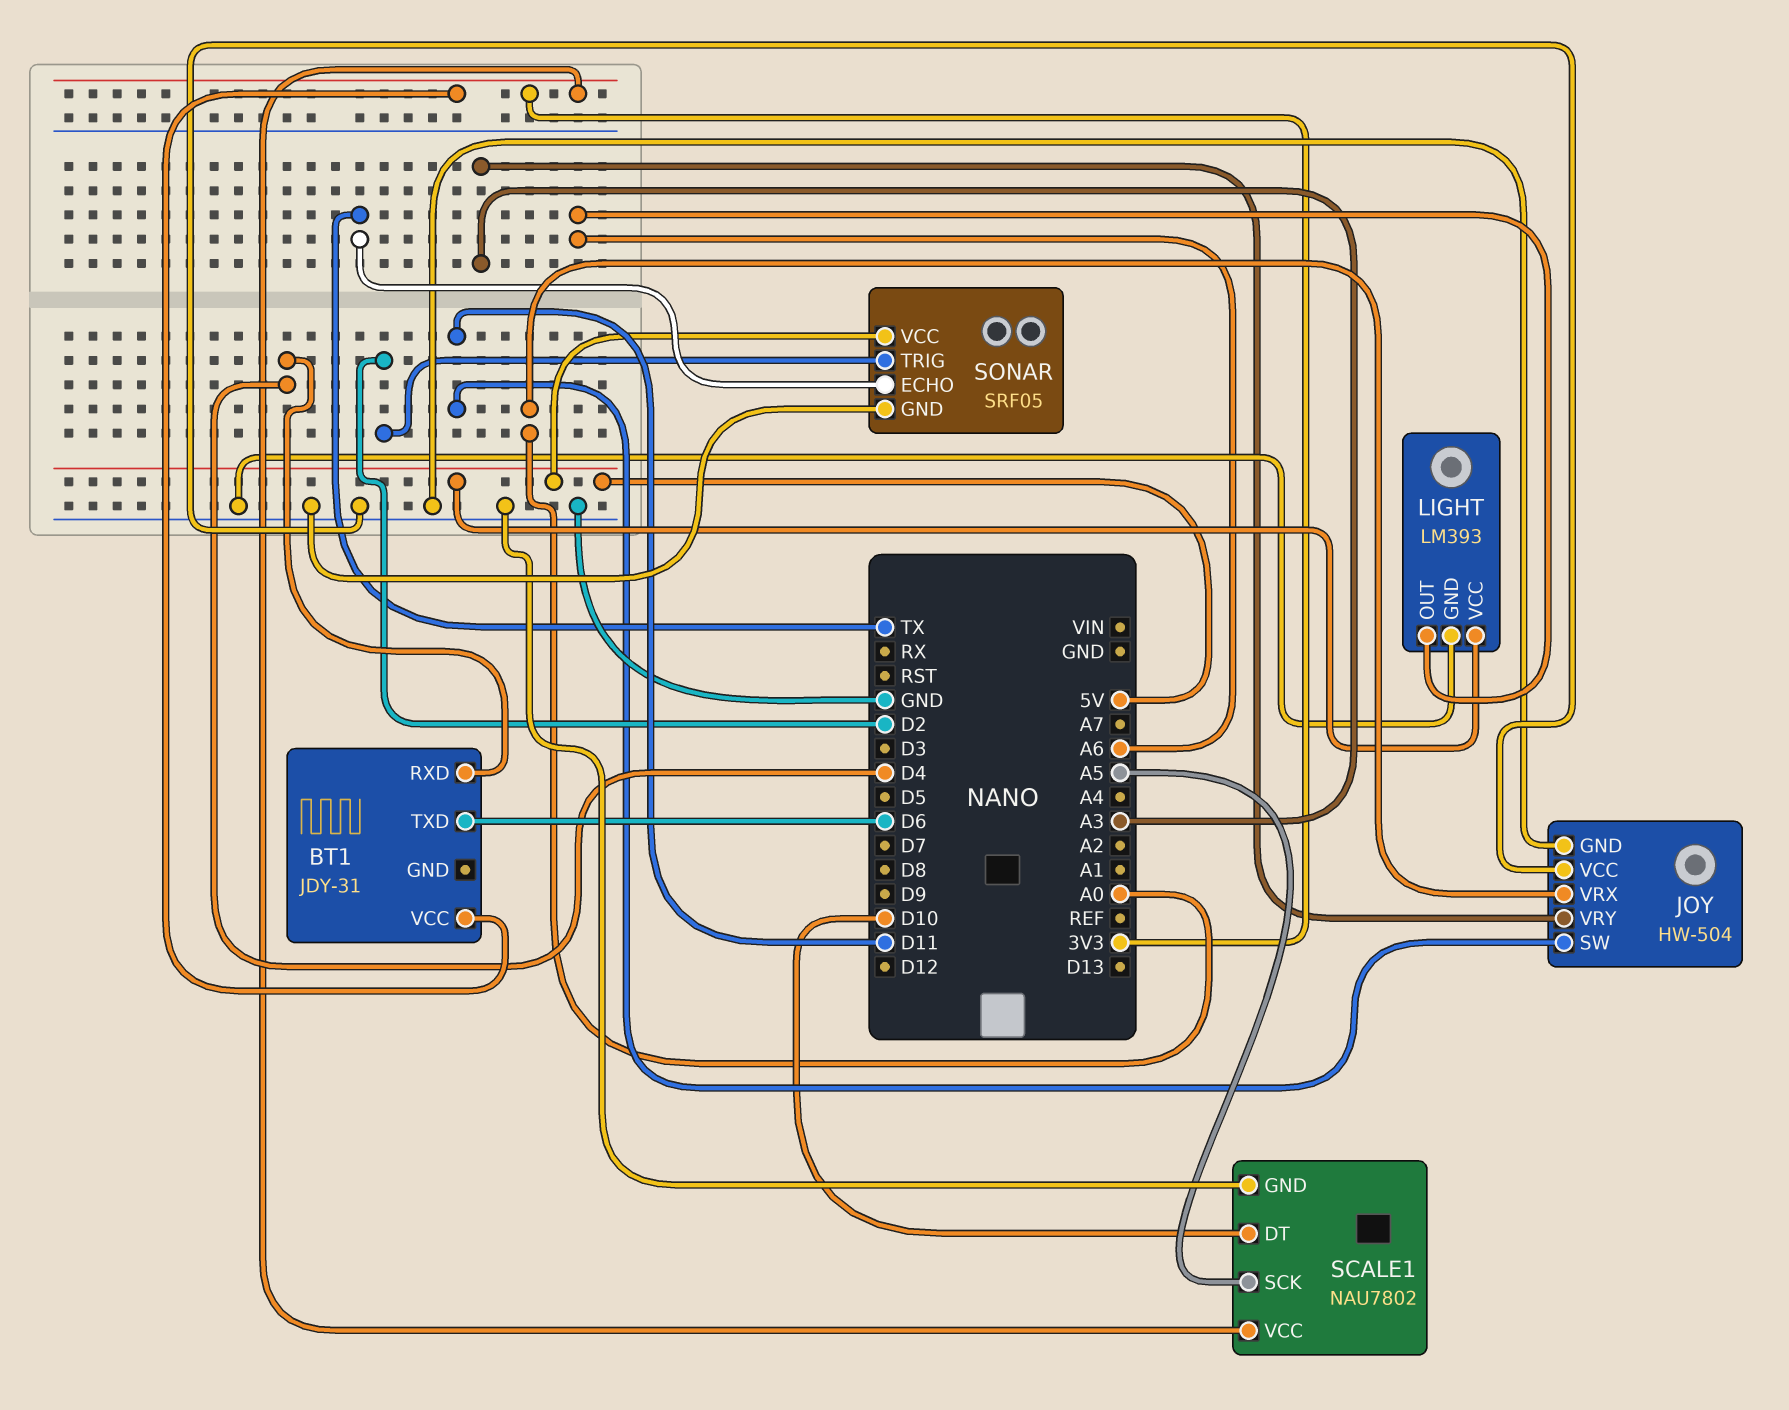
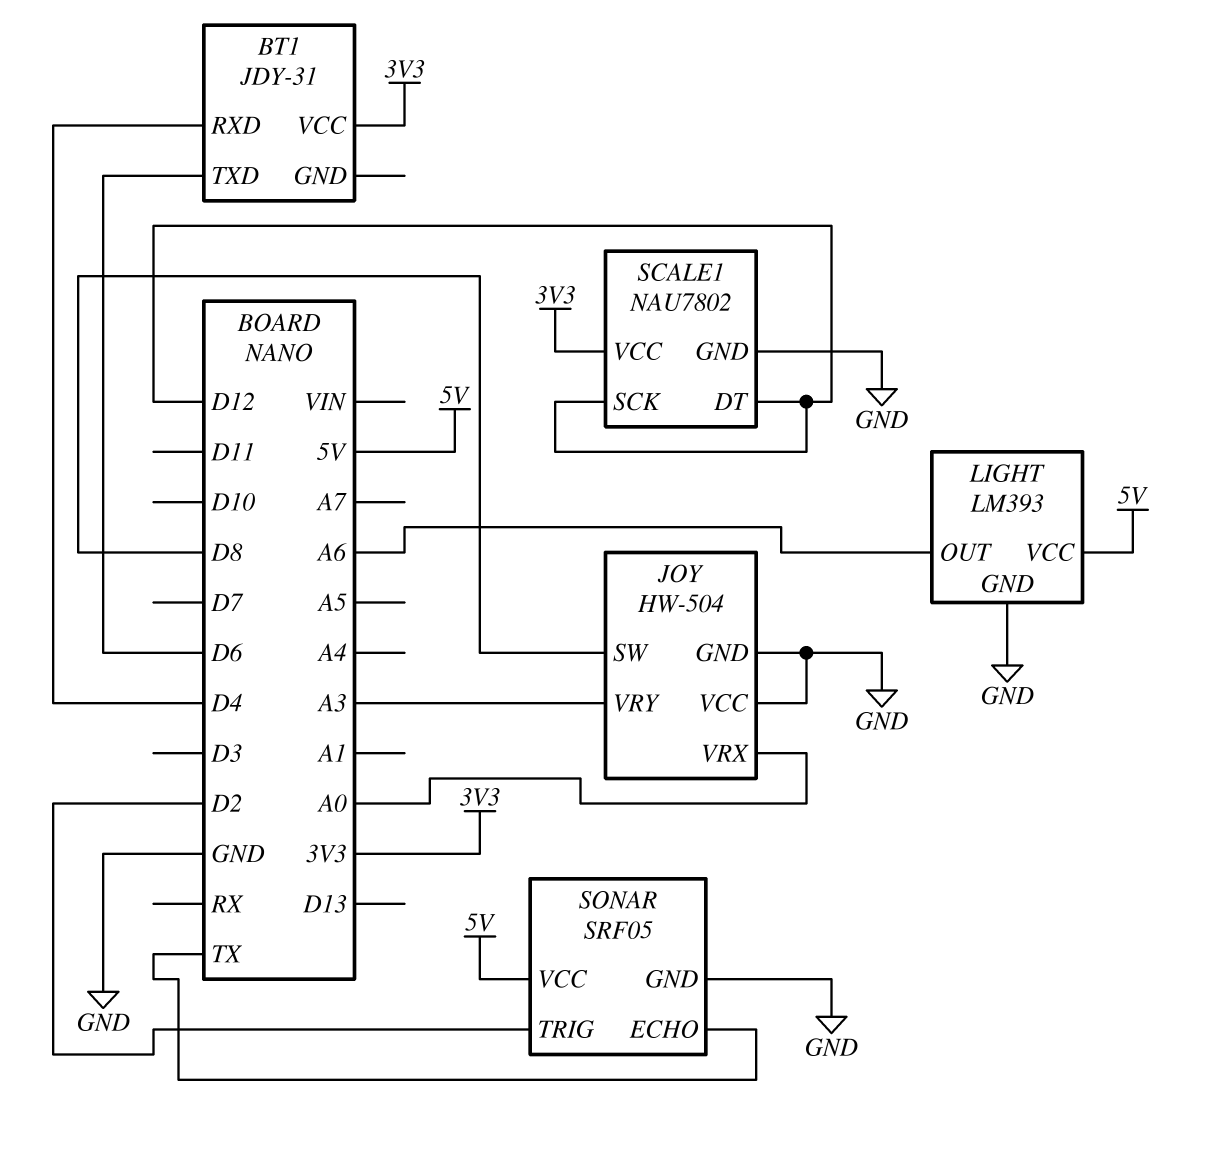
JOY pin SW: D11 -> D8
SCALE1 pin DT: D10 -> D12
SCALE1 pin SCK: A5 -> D12

